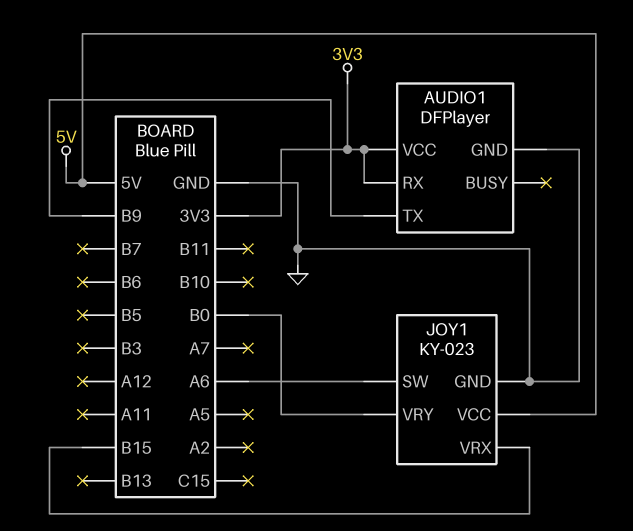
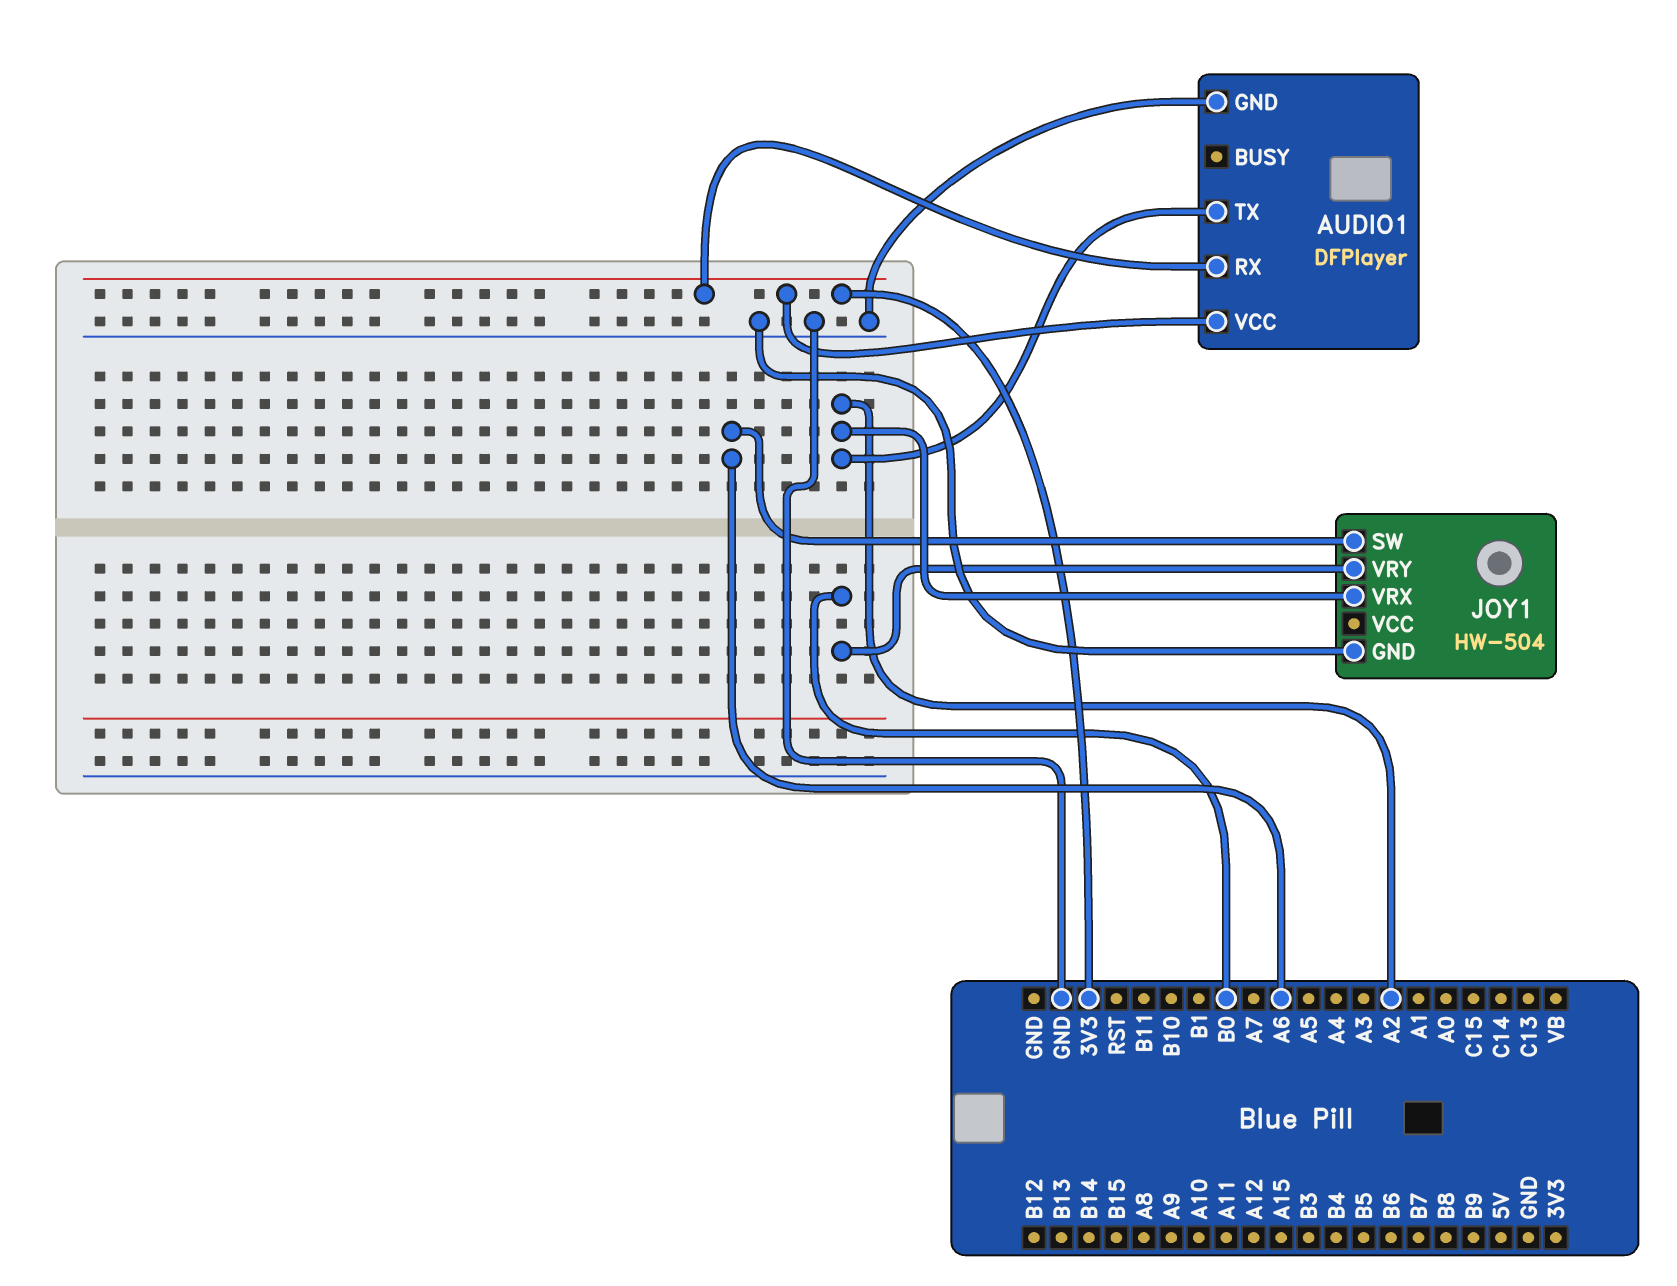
AUDIO1 pin TX: B9 -> A2
JOY1: KY-023 -> HW-504
JOY1 pin VCC: 5V -> none
JOY1 pin VRX: B15 -> A2

